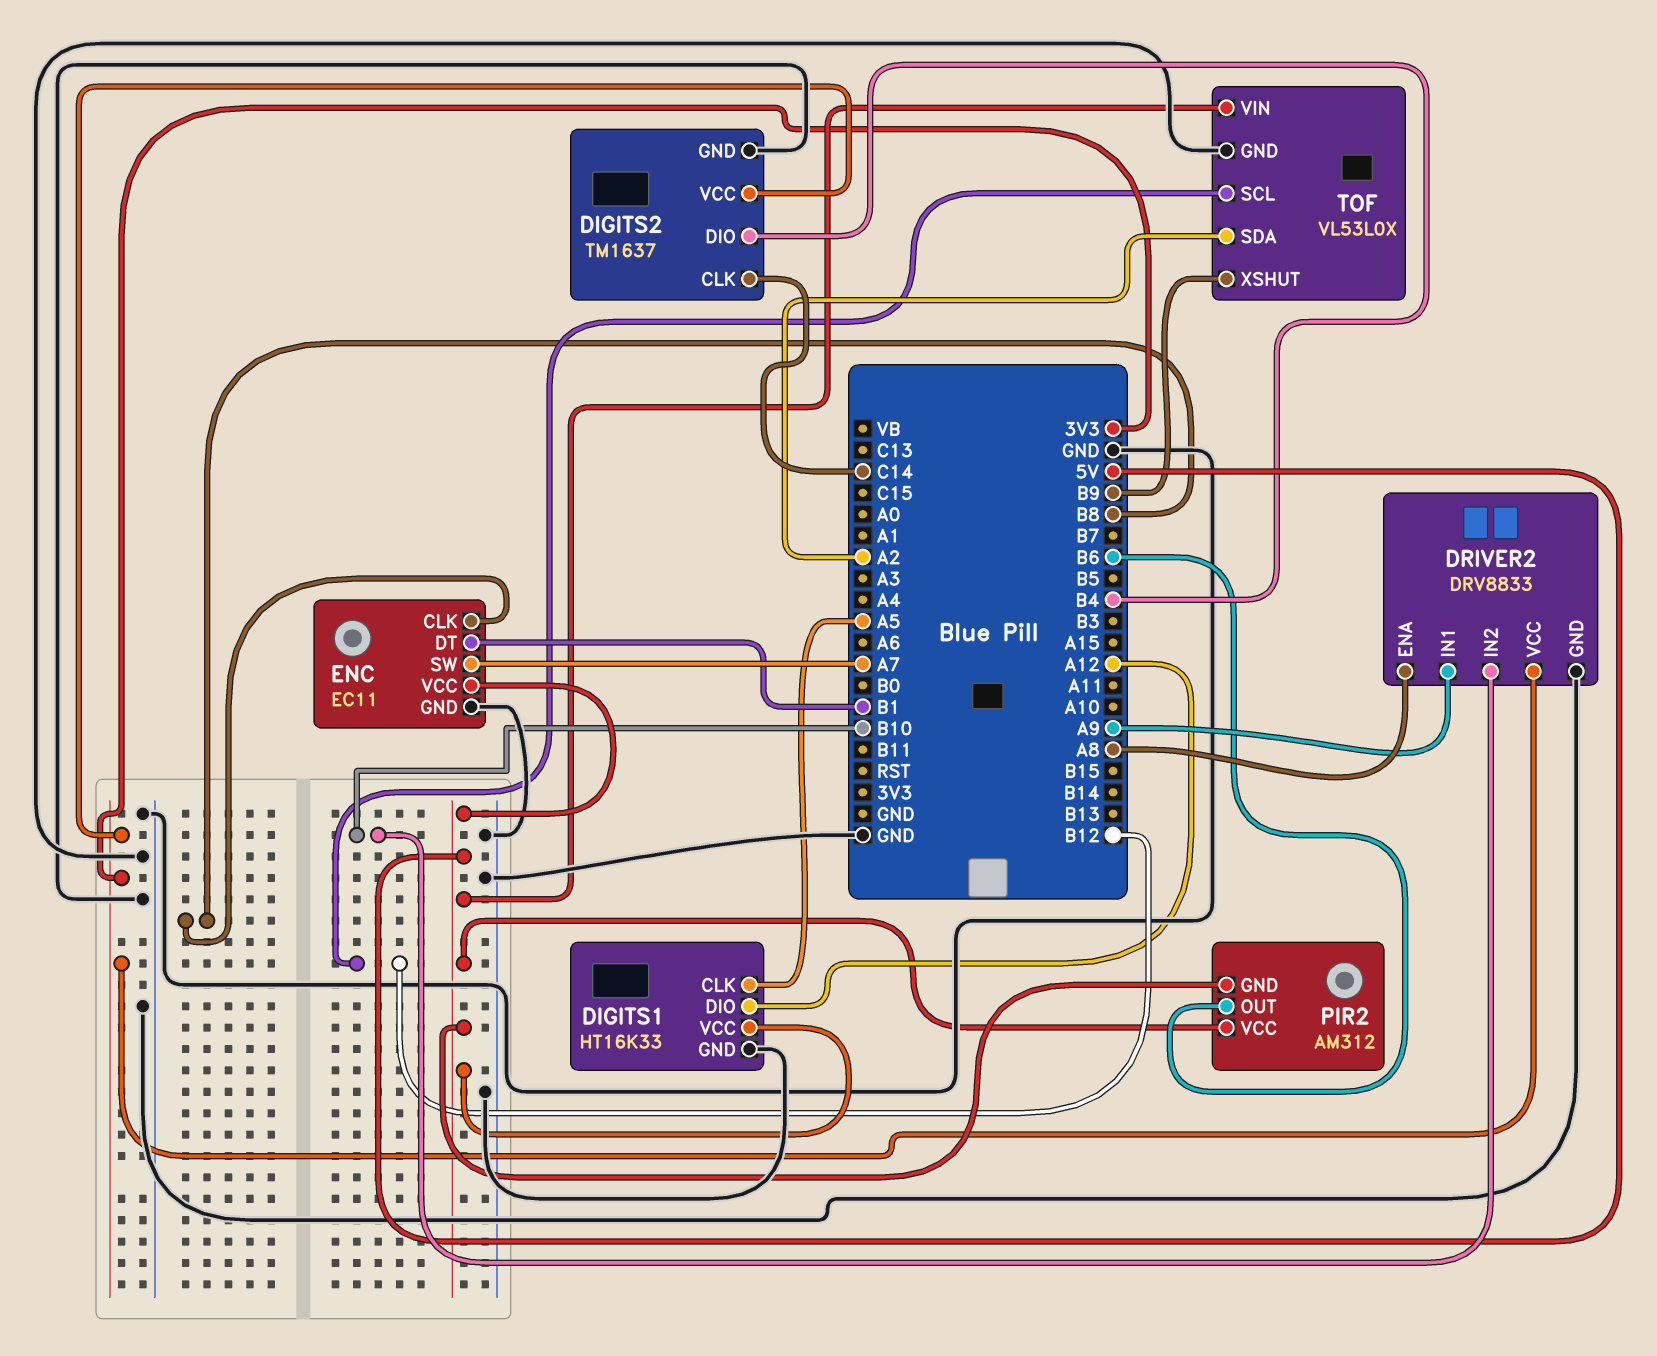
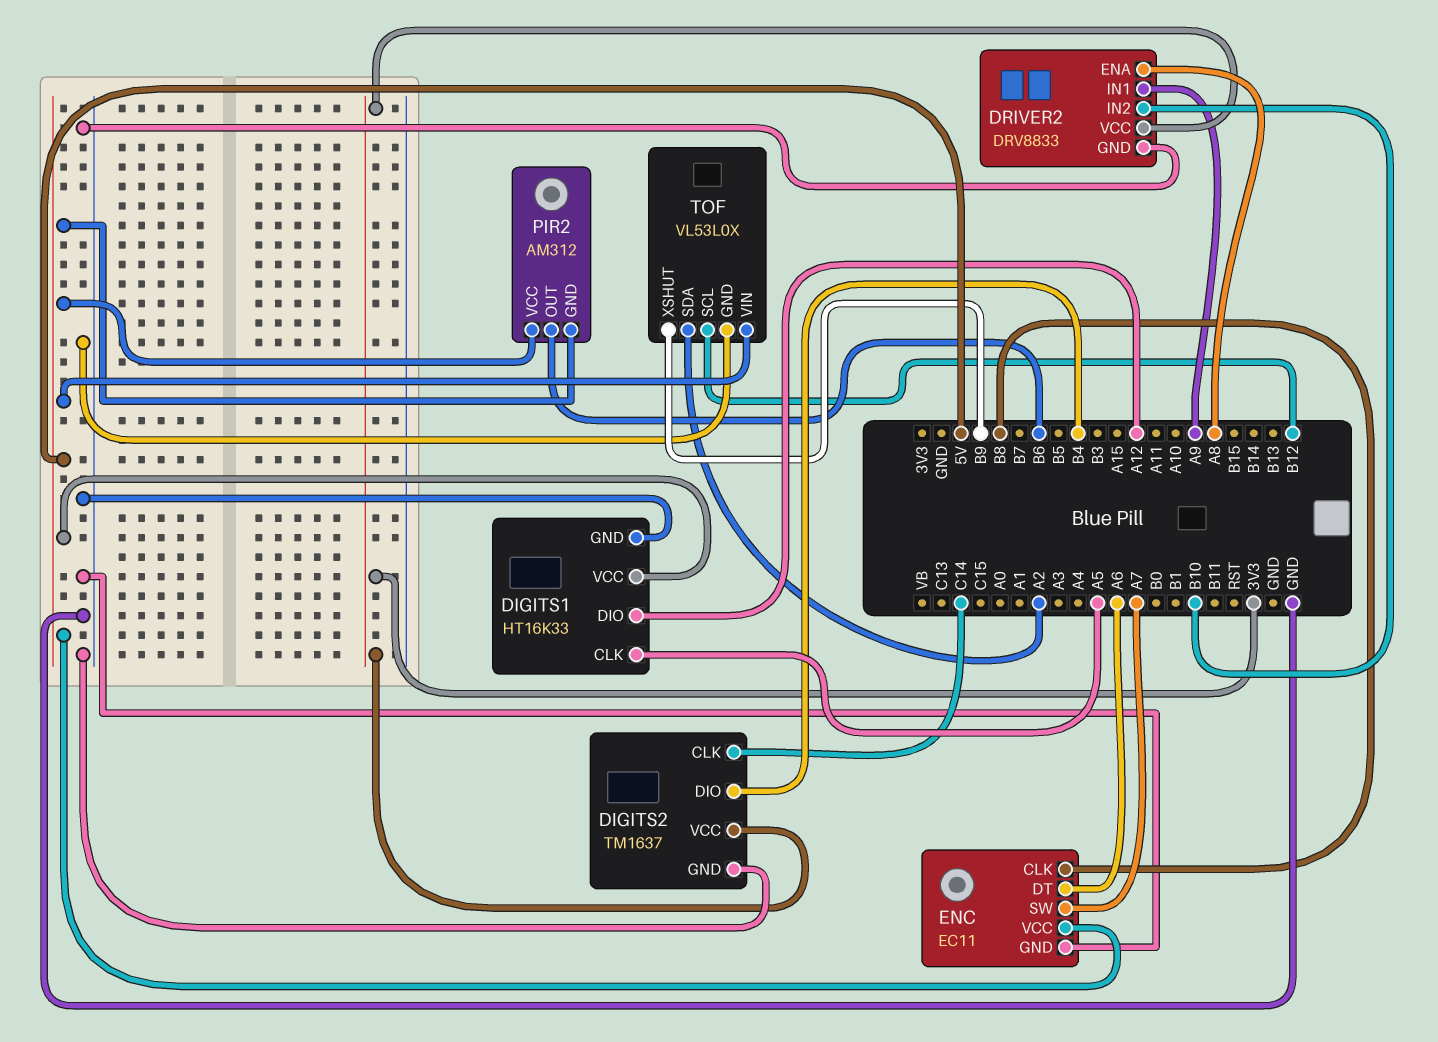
ENC pin DT: B1 -> A6

